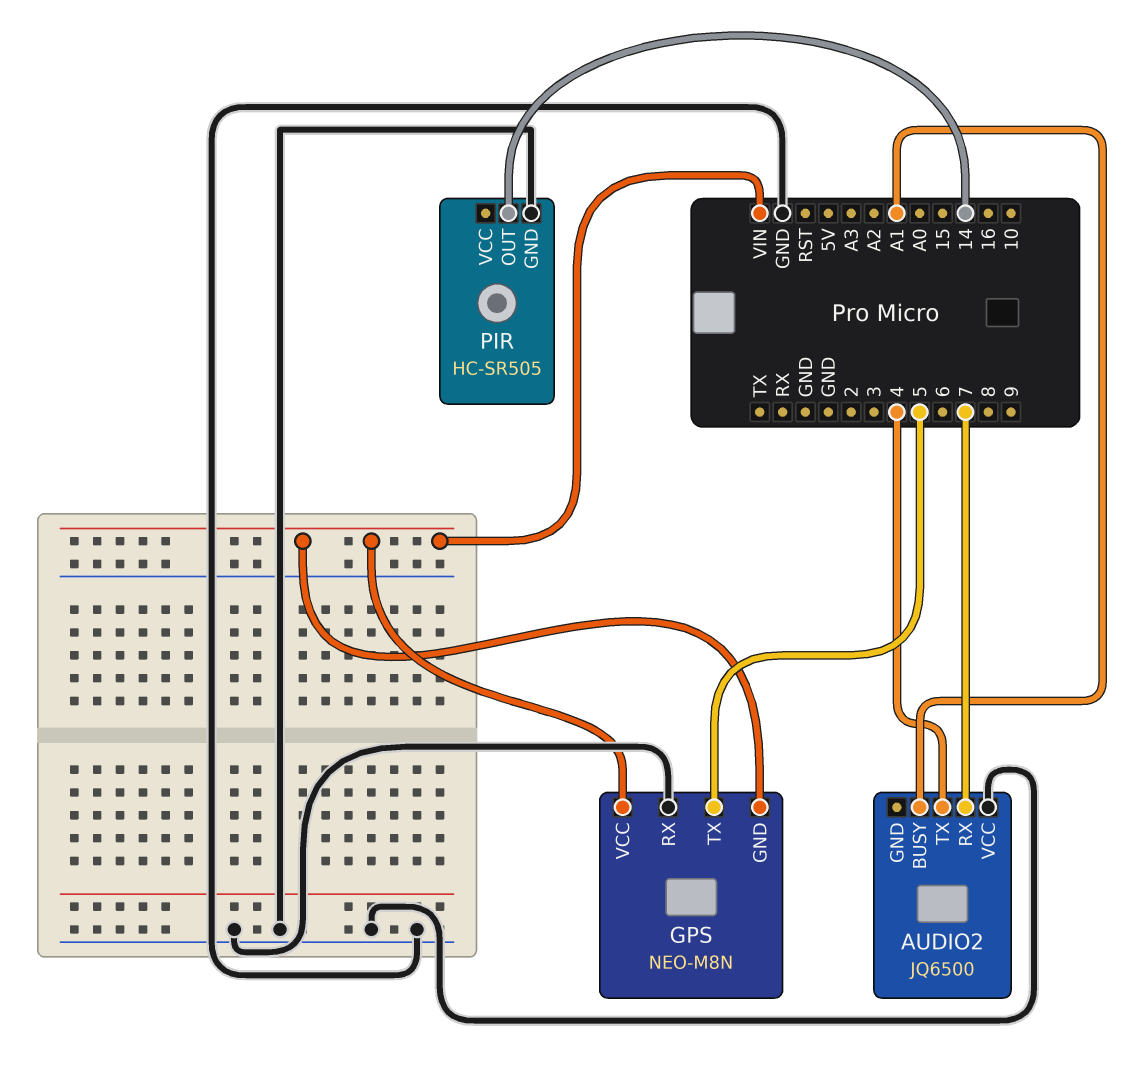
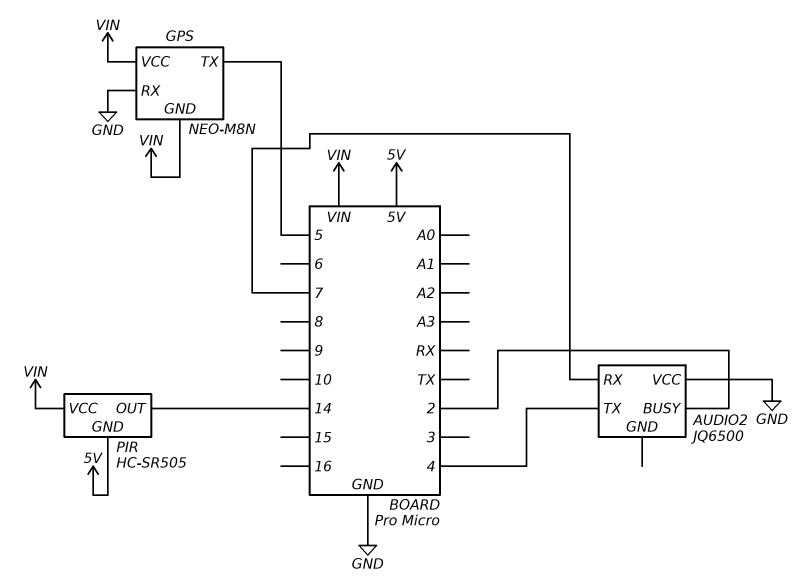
AUDIO2 pin BUSY: A1 -> 2
PIR pin GND: GND -> 5V
PIR pin VCC: none -> VIN

